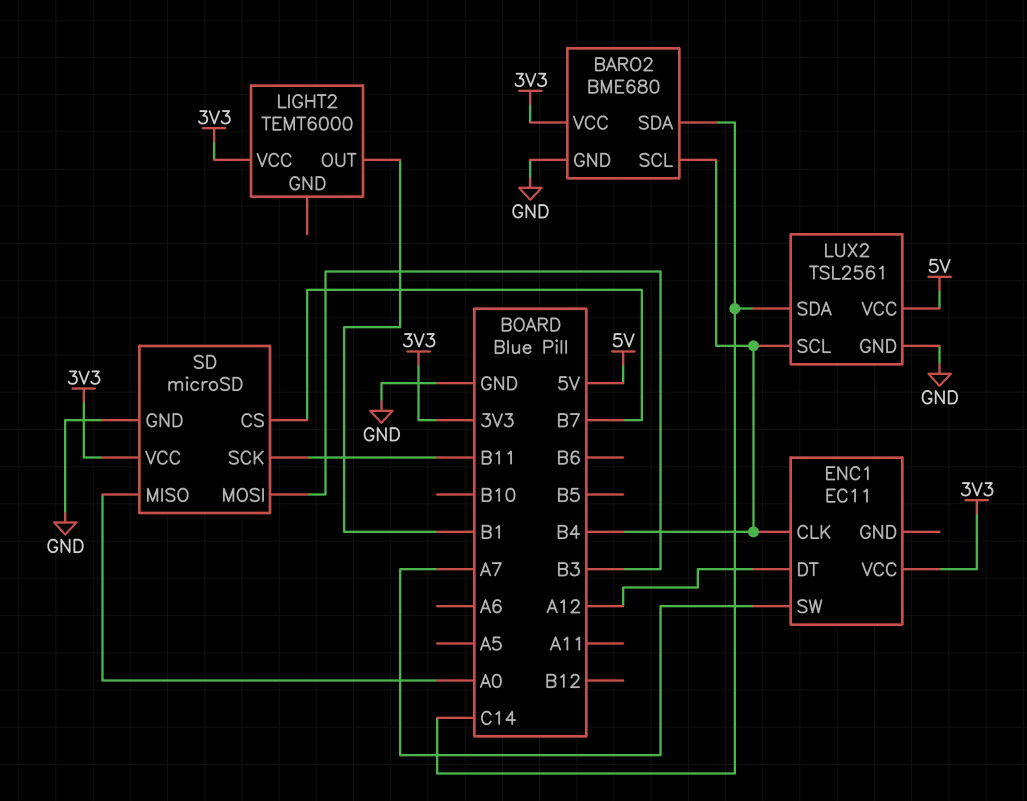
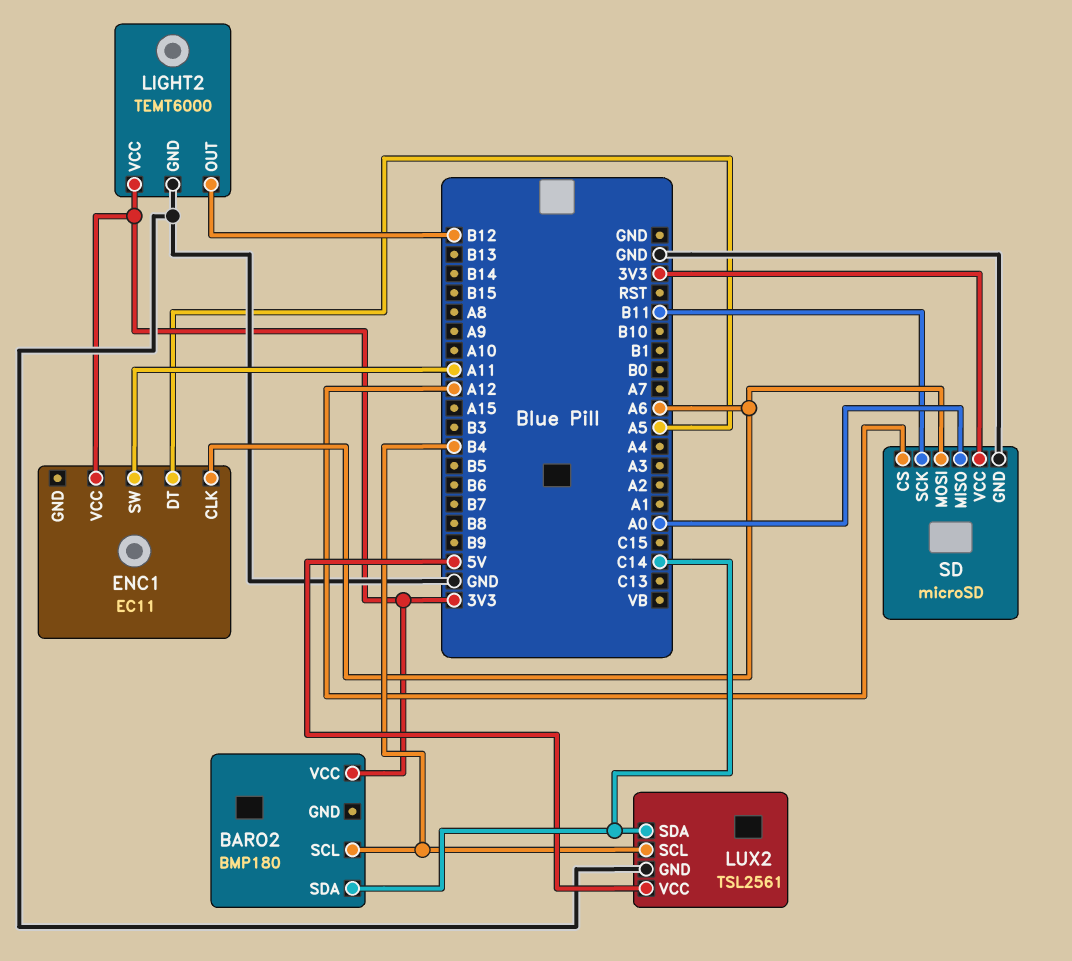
BARO2: BME680 -> BMP180
BARO2 pin GND: GND -> none
ENC1 pin CLK: B4 -> A6
ENC1 pin DT: A12 -> A5
ENC1 pin SW: A7 -> A11
LIGHT2 pin GND: none -> GND
LIGHT2 pin OUT: B1 -> B12
SD pin CS: B7 -> A12
SD pin MOSI: B3 -> A6

